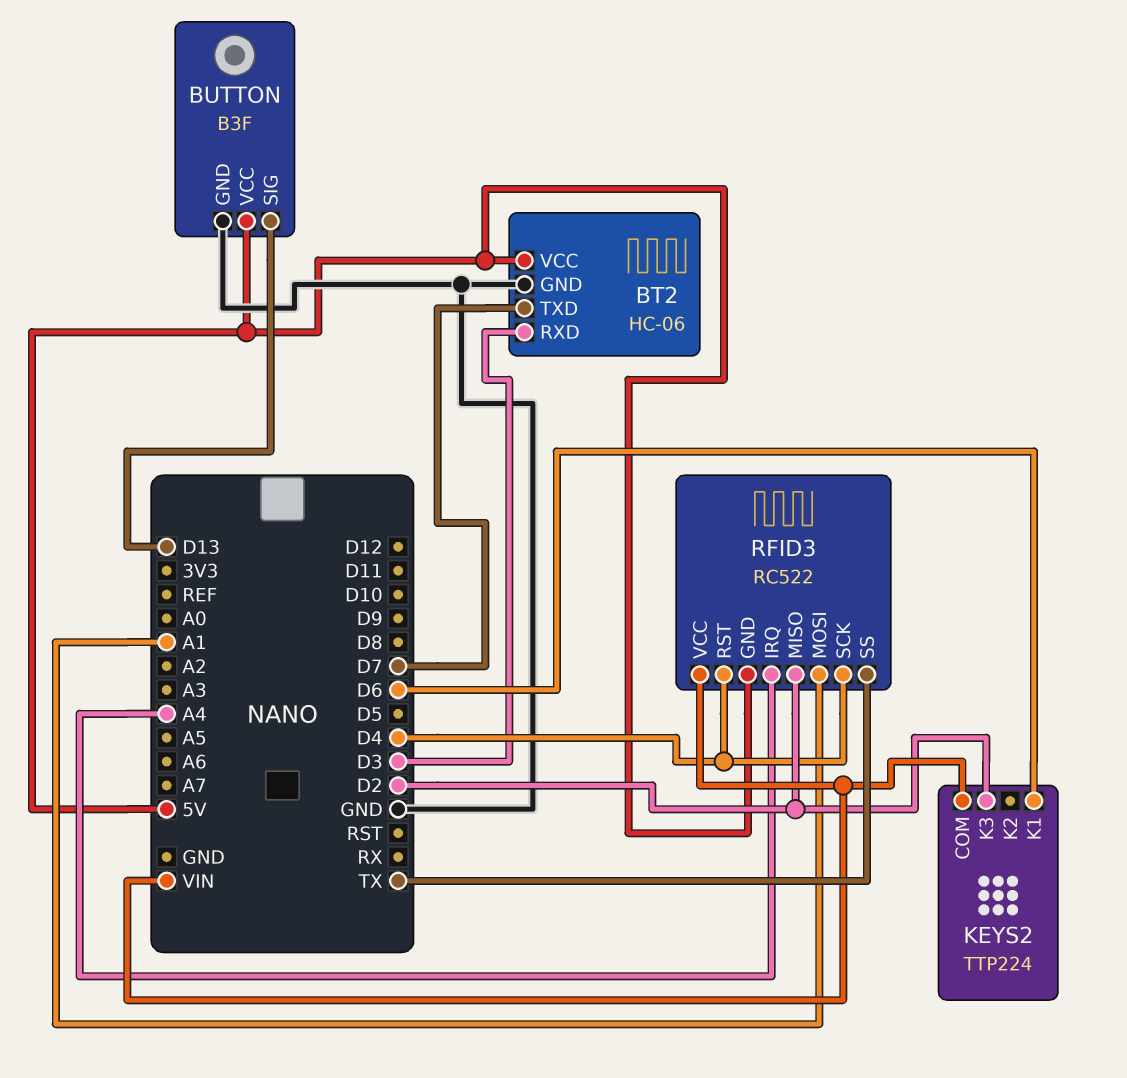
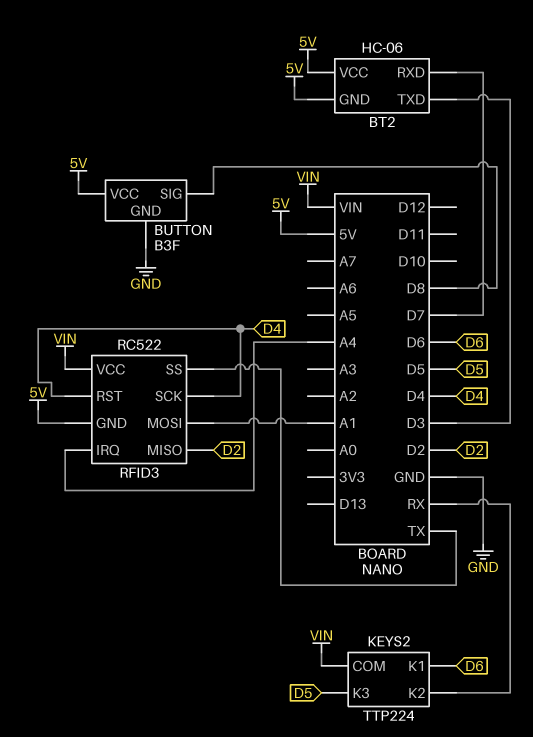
BT2 pin GND: GND -> 5V
BT2 pin RXD: D3 -> D7
BT2 pin TXD: D7 -> D3
BUTTON pin SIG: D13 -> D8
KEYS2 pin K2: none -> RX
KEYS2 pin K3: D2 -> D5

